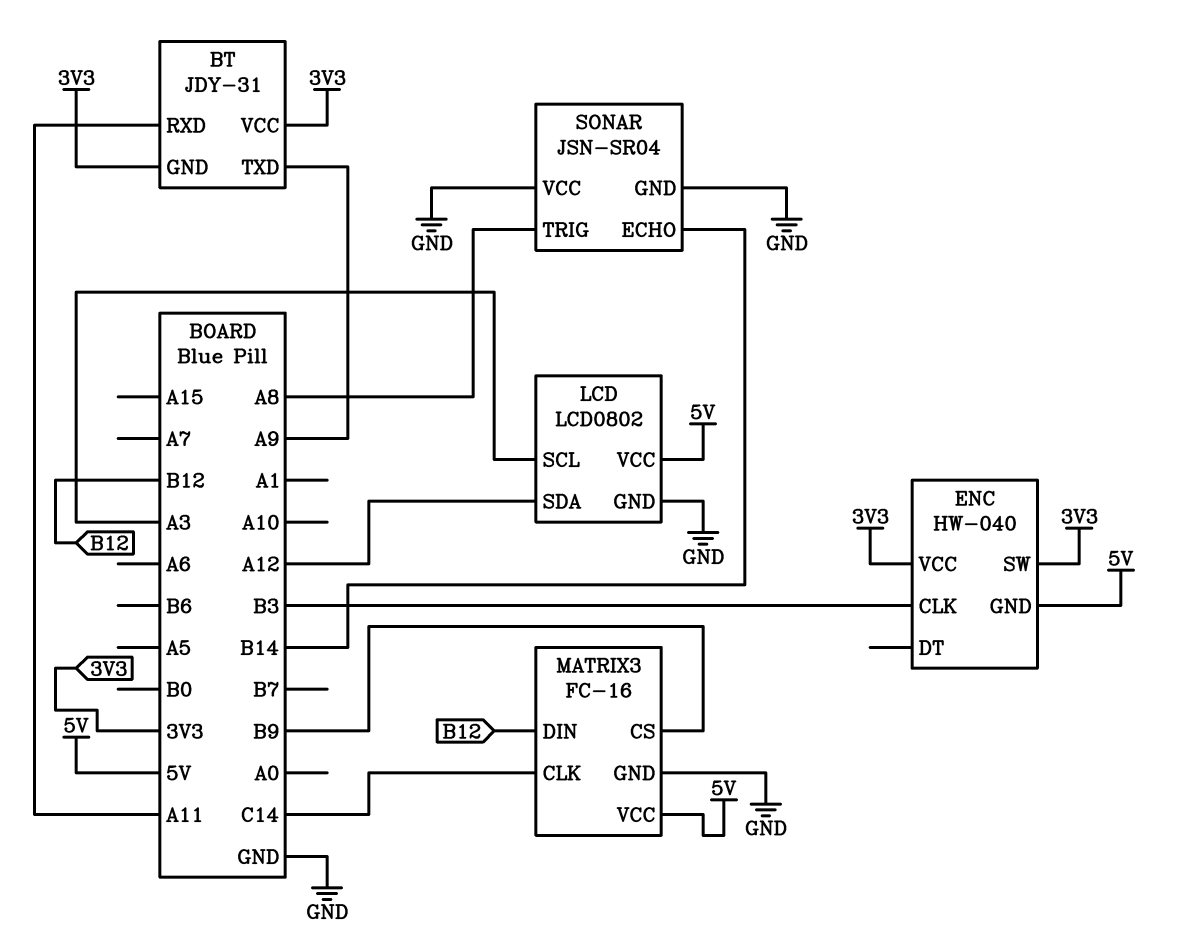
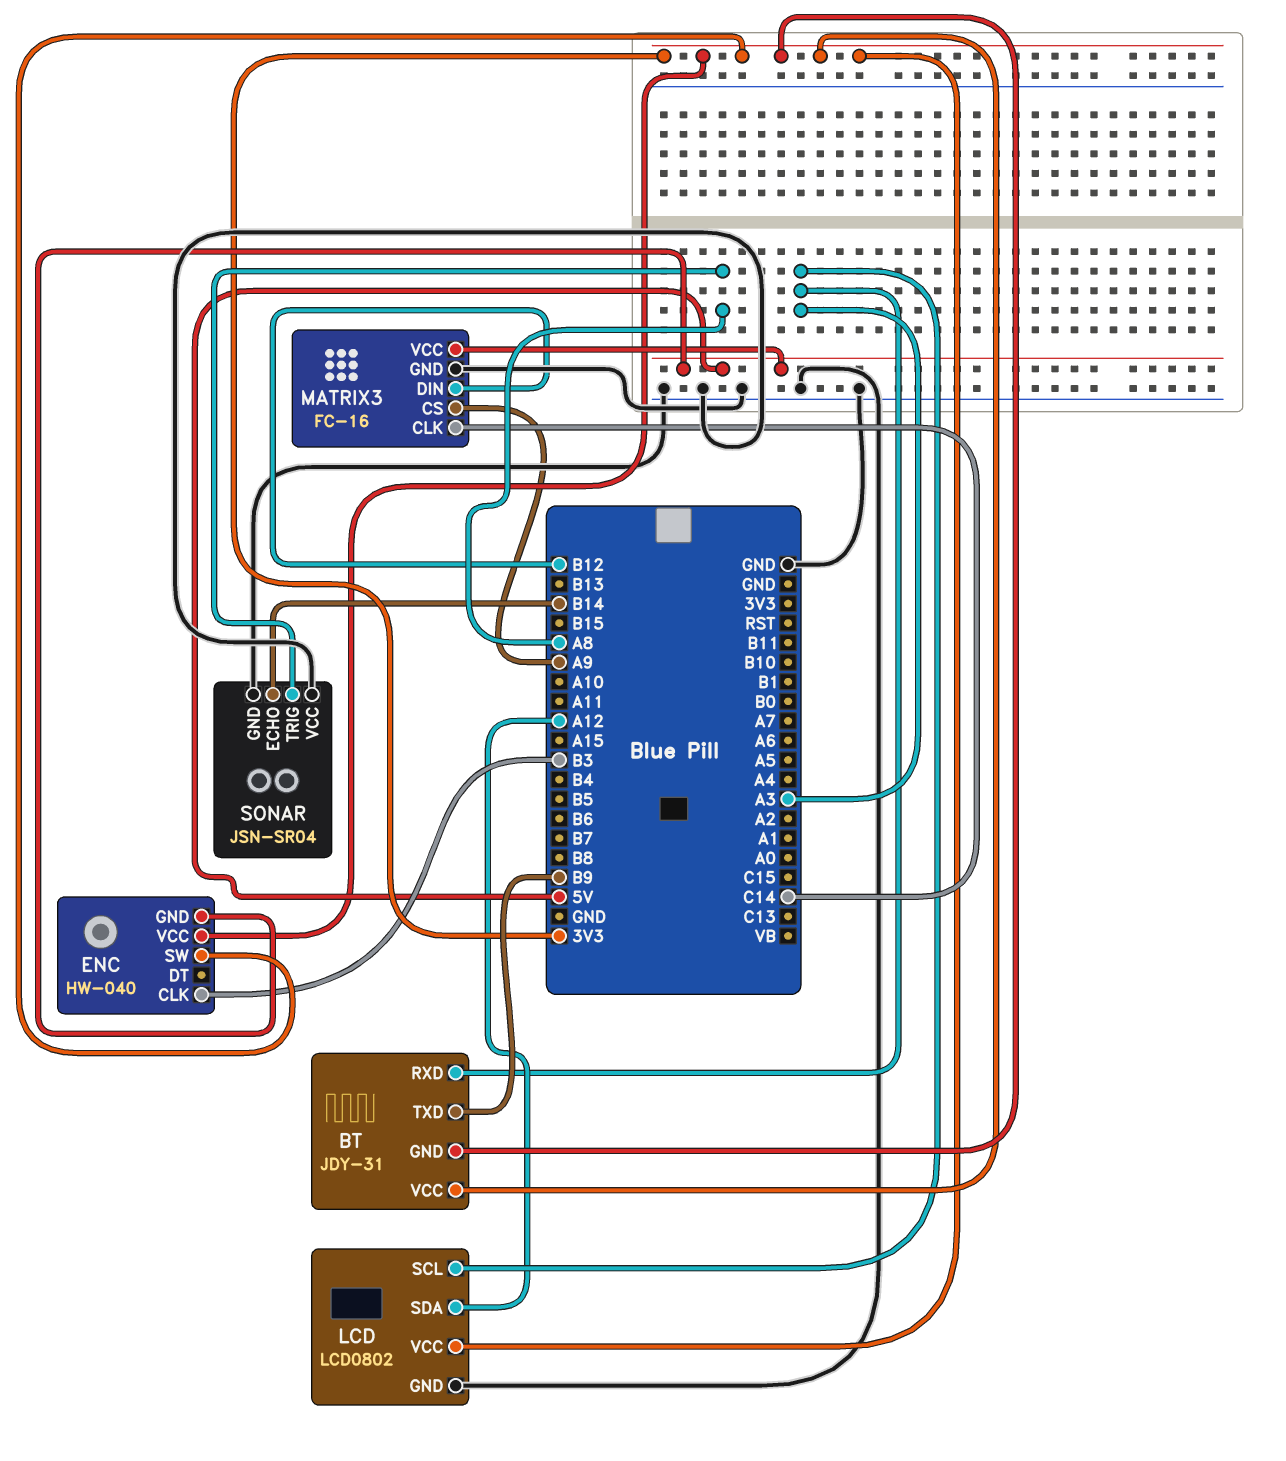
BT pin RXD: A11 -> A3
BT pin TXD: A9 -> B9
LCD pin VCC: 5V -> 3V3
MATRIX3 pin CS: B9 -> A9

